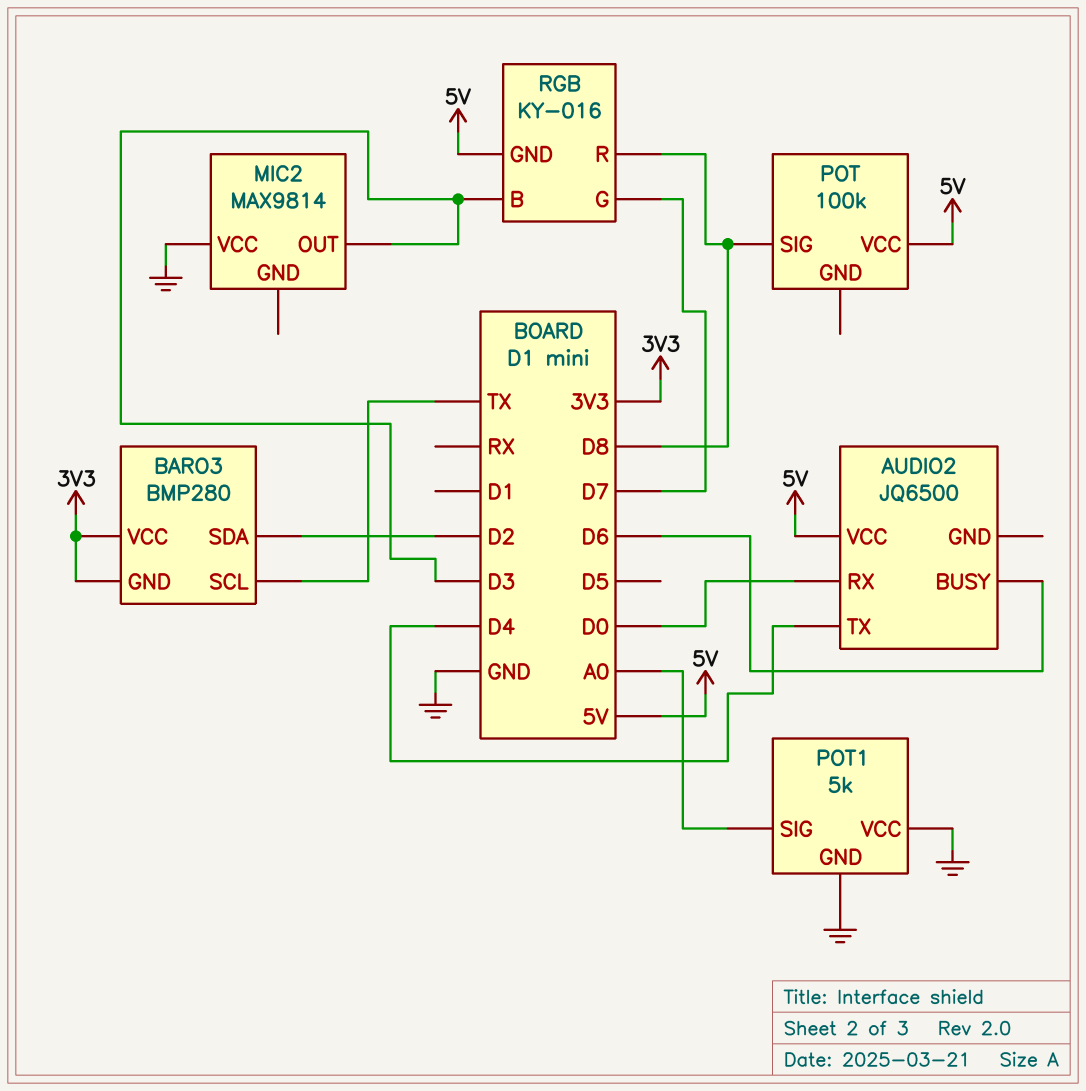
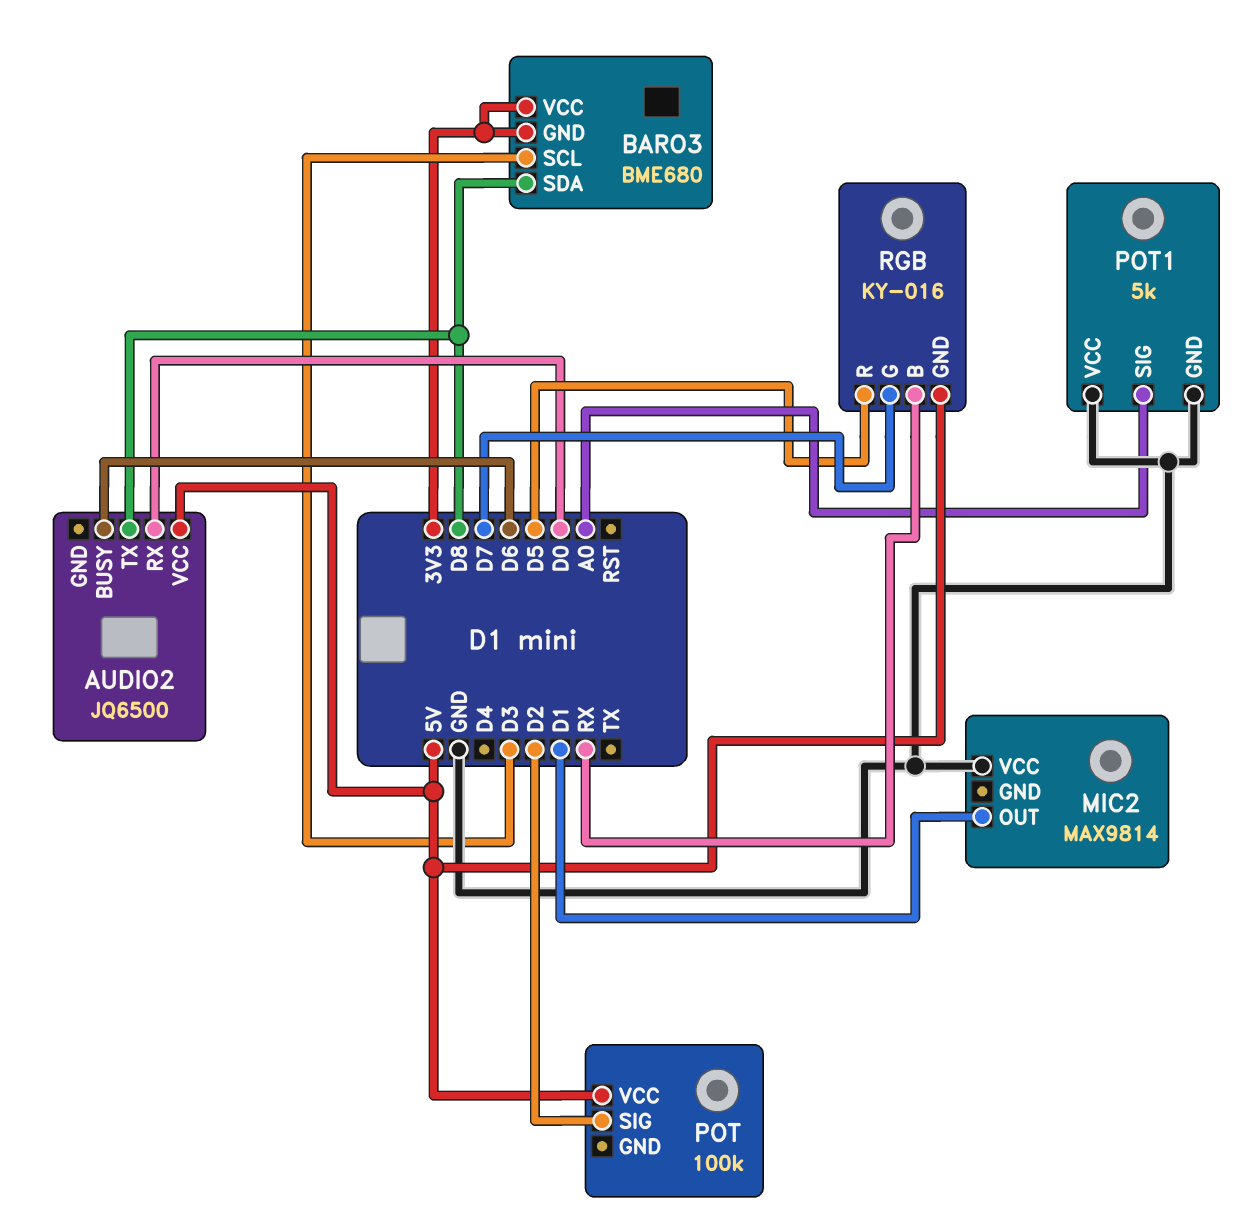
AUDIO2 pin TX: D4 -> D8
BARO3: BMP280 -> BME680
BARO3 pin SCL: TX -> D3
BARO3 pin SDA: D2 -> D8
MIC2 pin OUT: D3 -> D1
POT pin SIG: D8 -> D2
RGB pin B: D3 -> RX
RGB pin R: D8 -> D5

